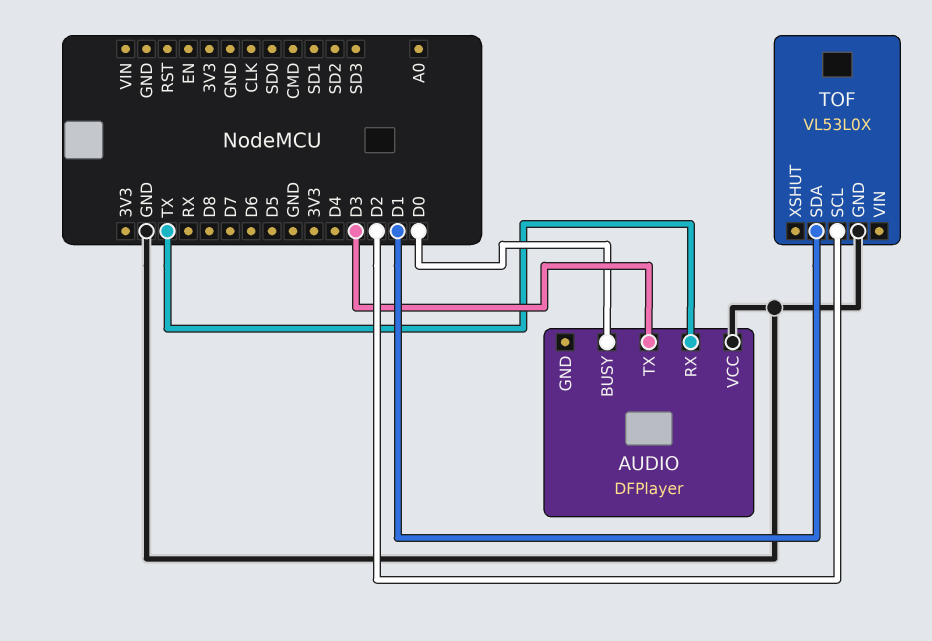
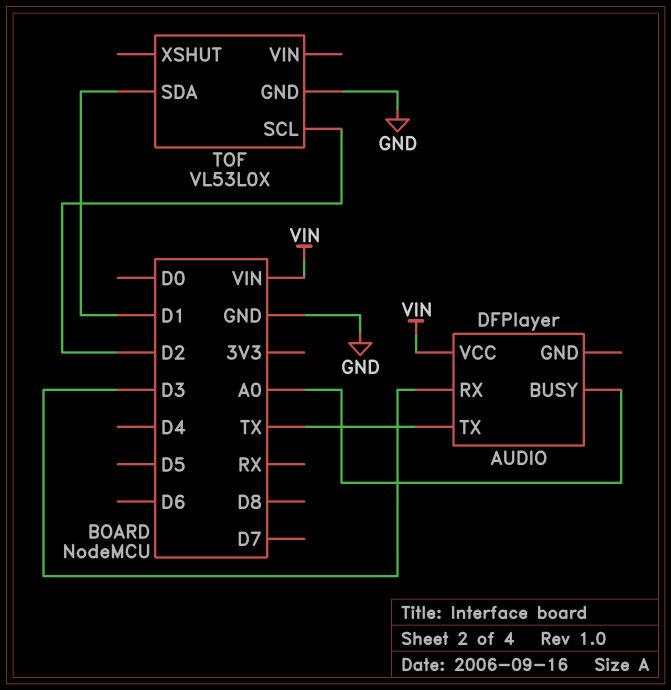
AUDIO pin BUSY: D0 -> A0
AUDIO pin RX: TX -> D3
AUDIO pin TX: D3 -> TX
AUDIO pin VCC: GND -> VIN

